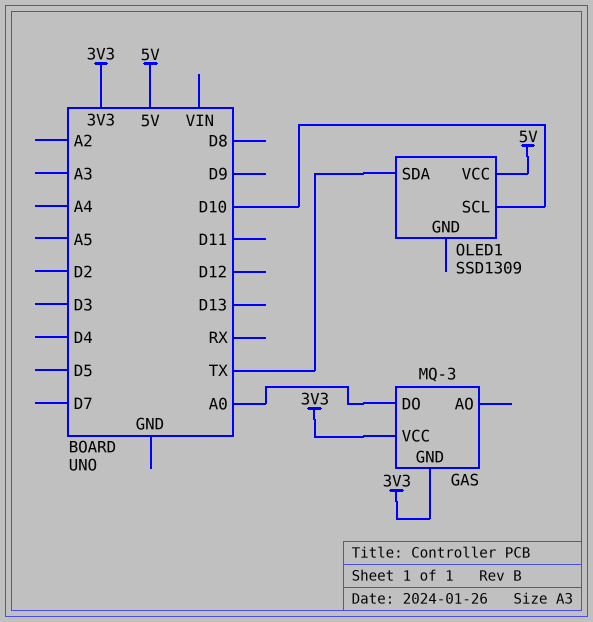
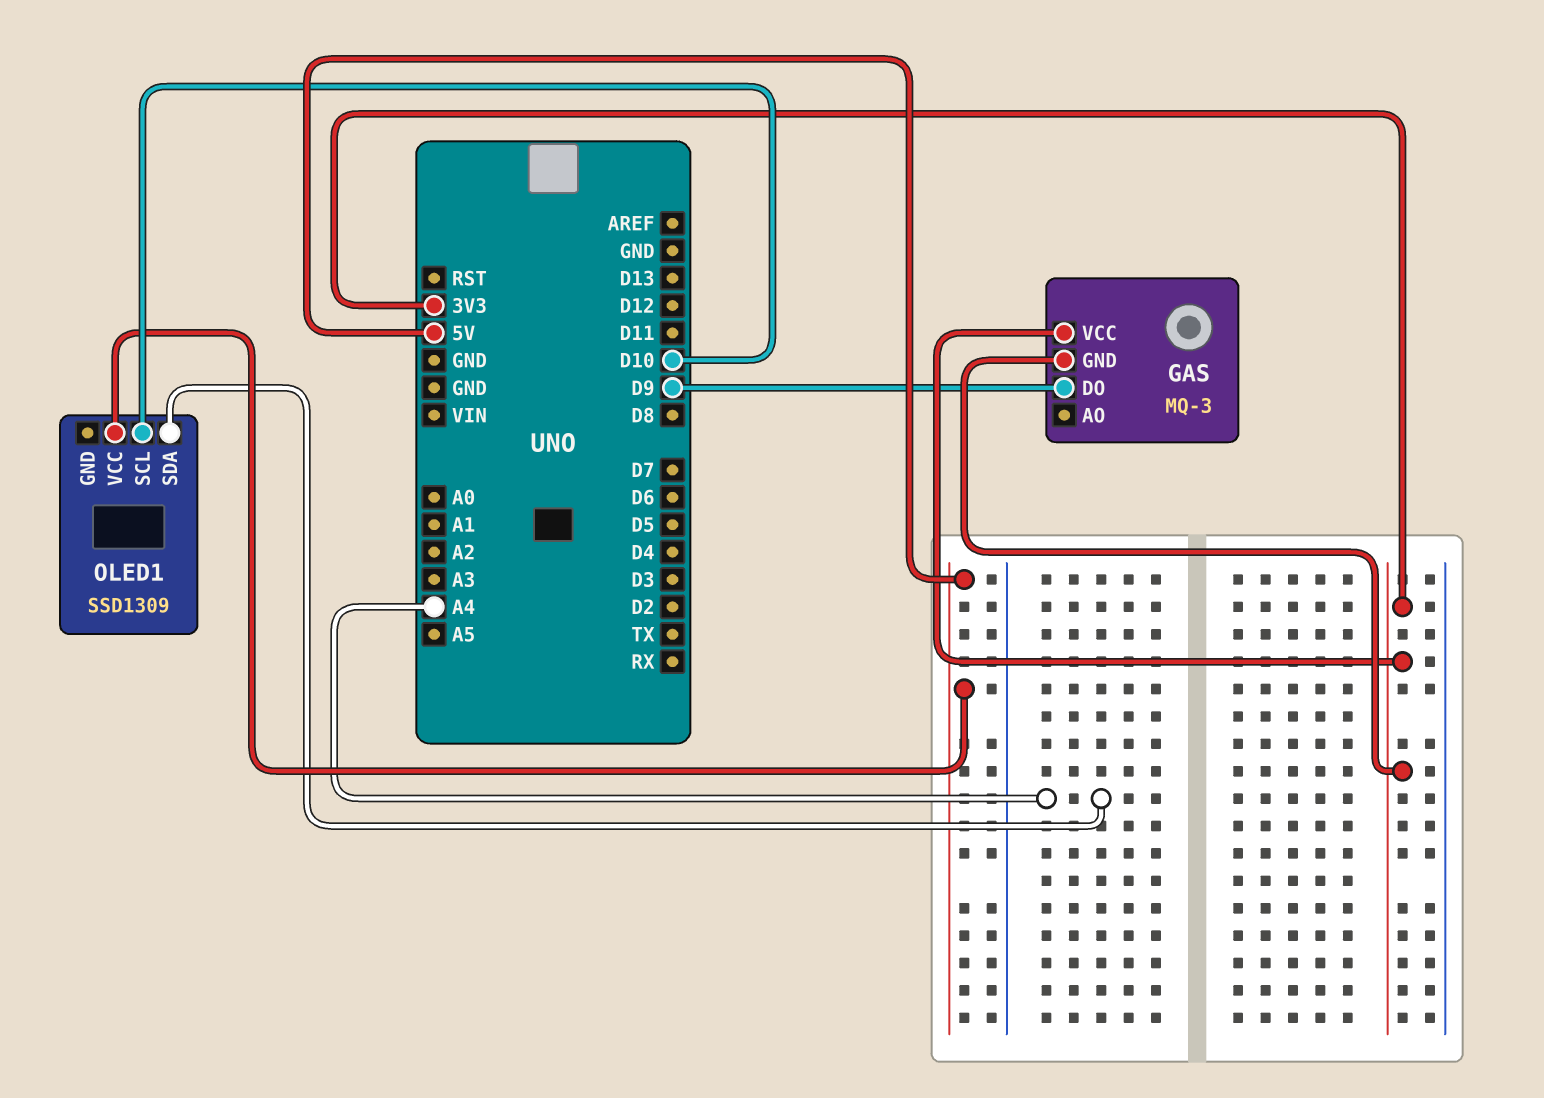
GAS pin DO: A0 -> D9
OLED1 pin SDA: TX -> A4

